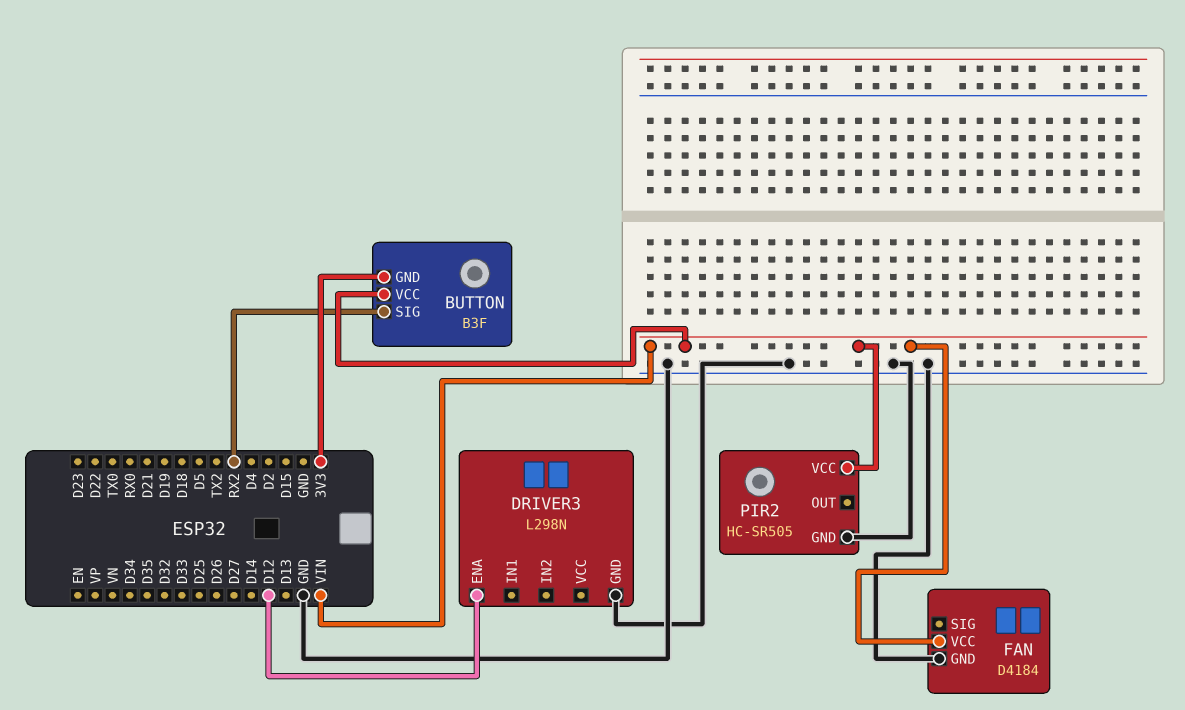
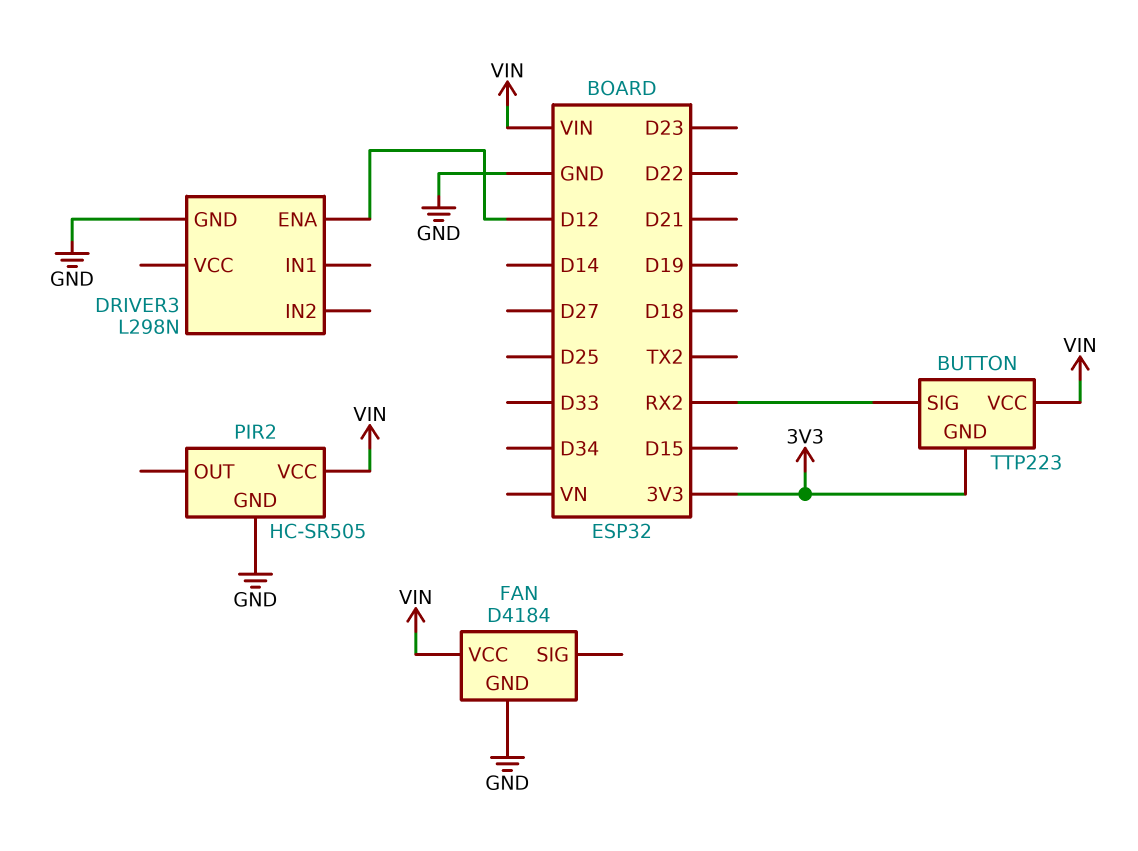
BUTTON: B3F -> TTP223

